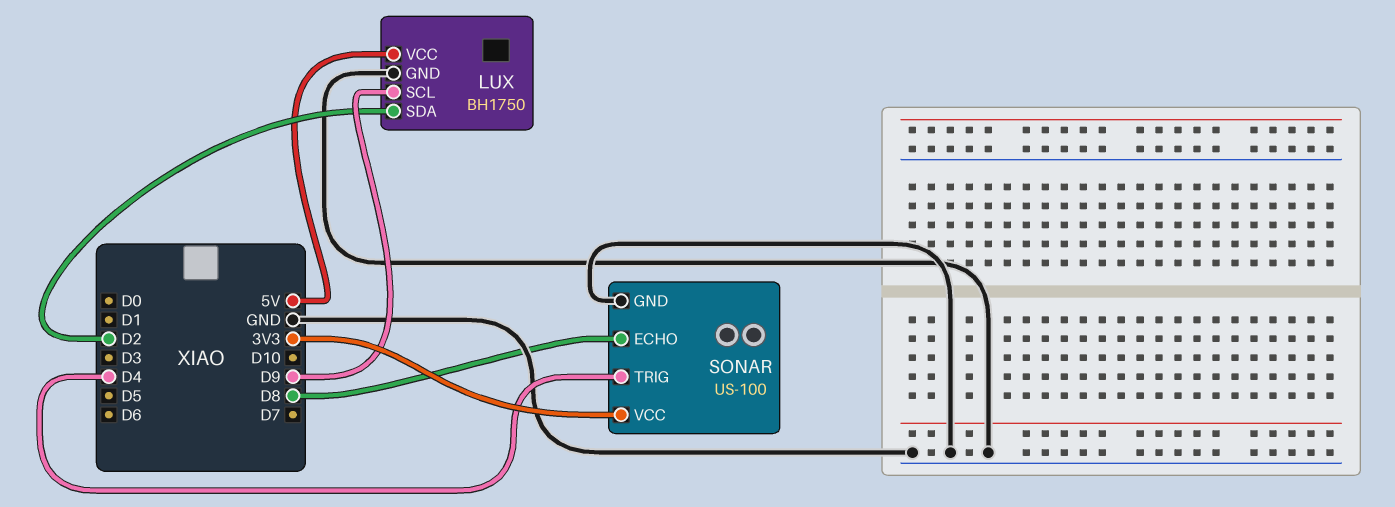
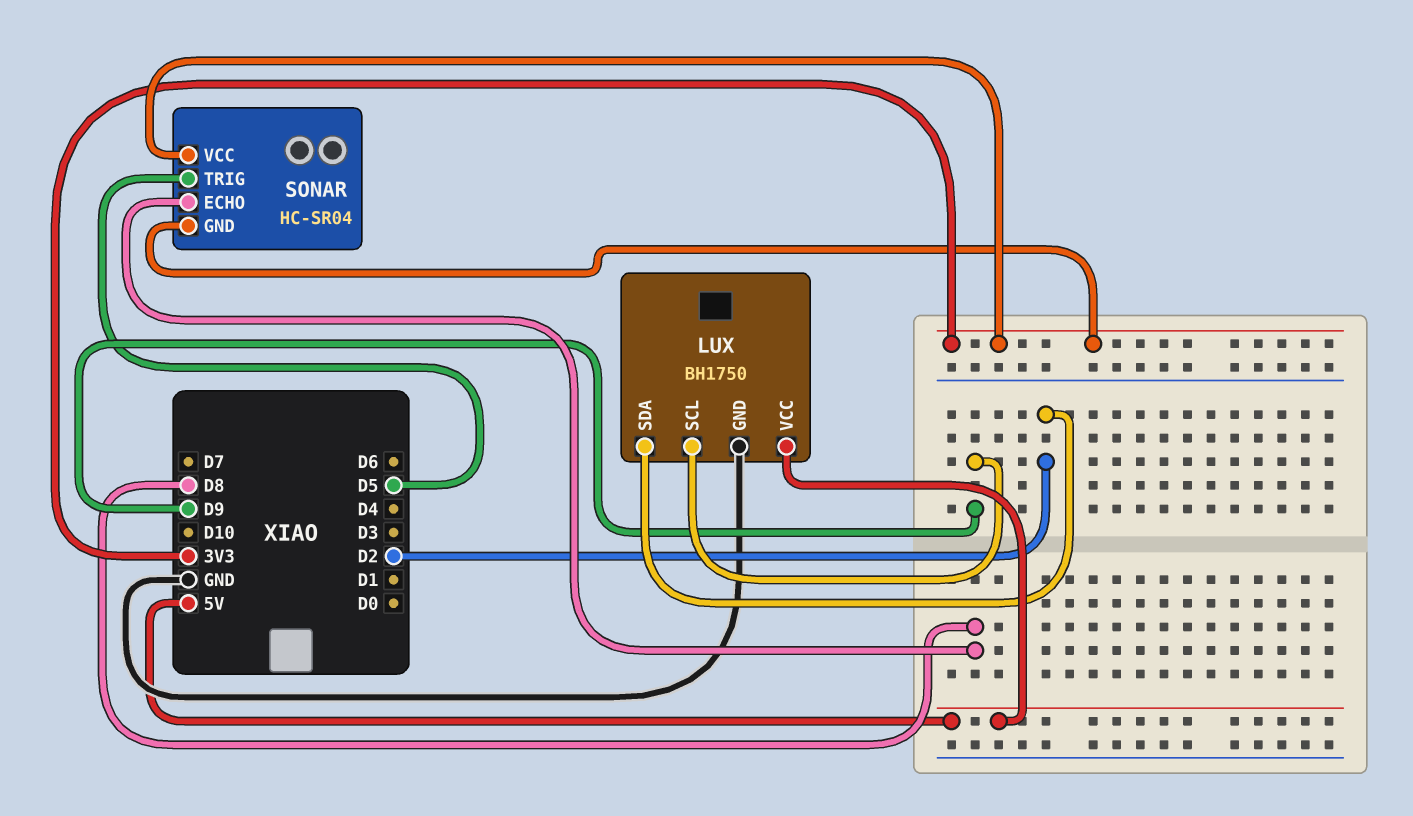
SONAR: US-100 -> HC-SR04
SONAR pin GND: GND -> 3V3
SONAR pin TRIG: D4 -> D5

